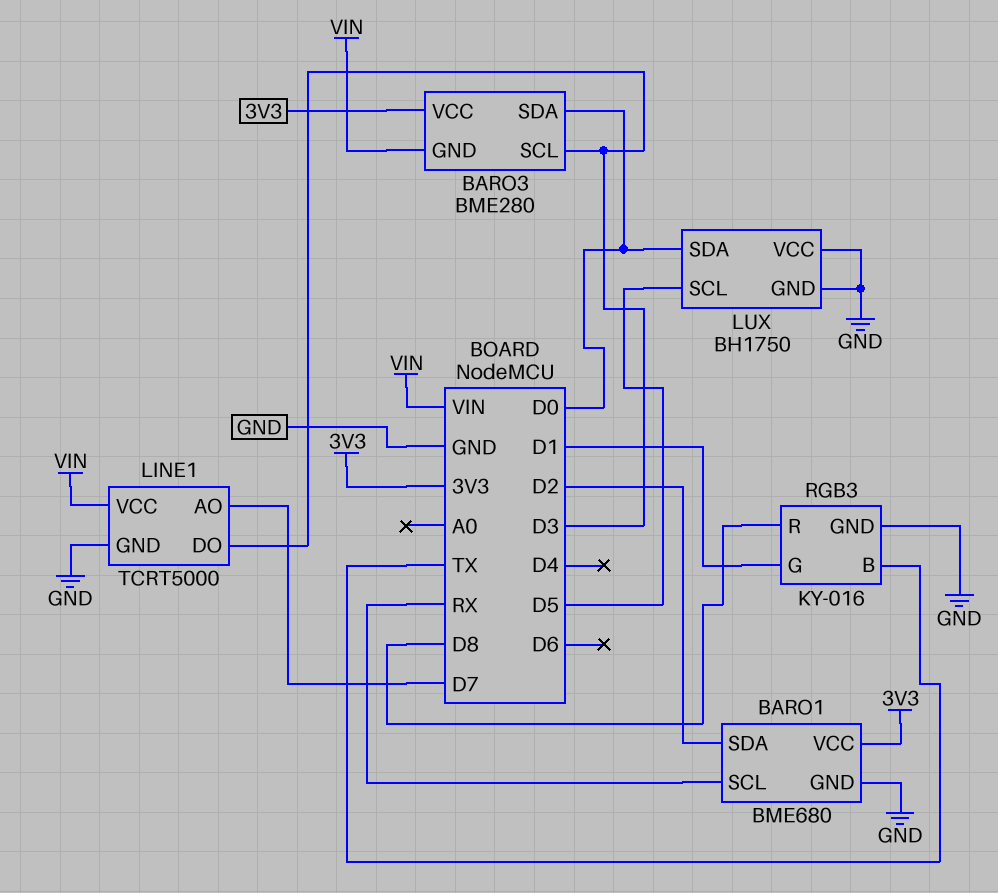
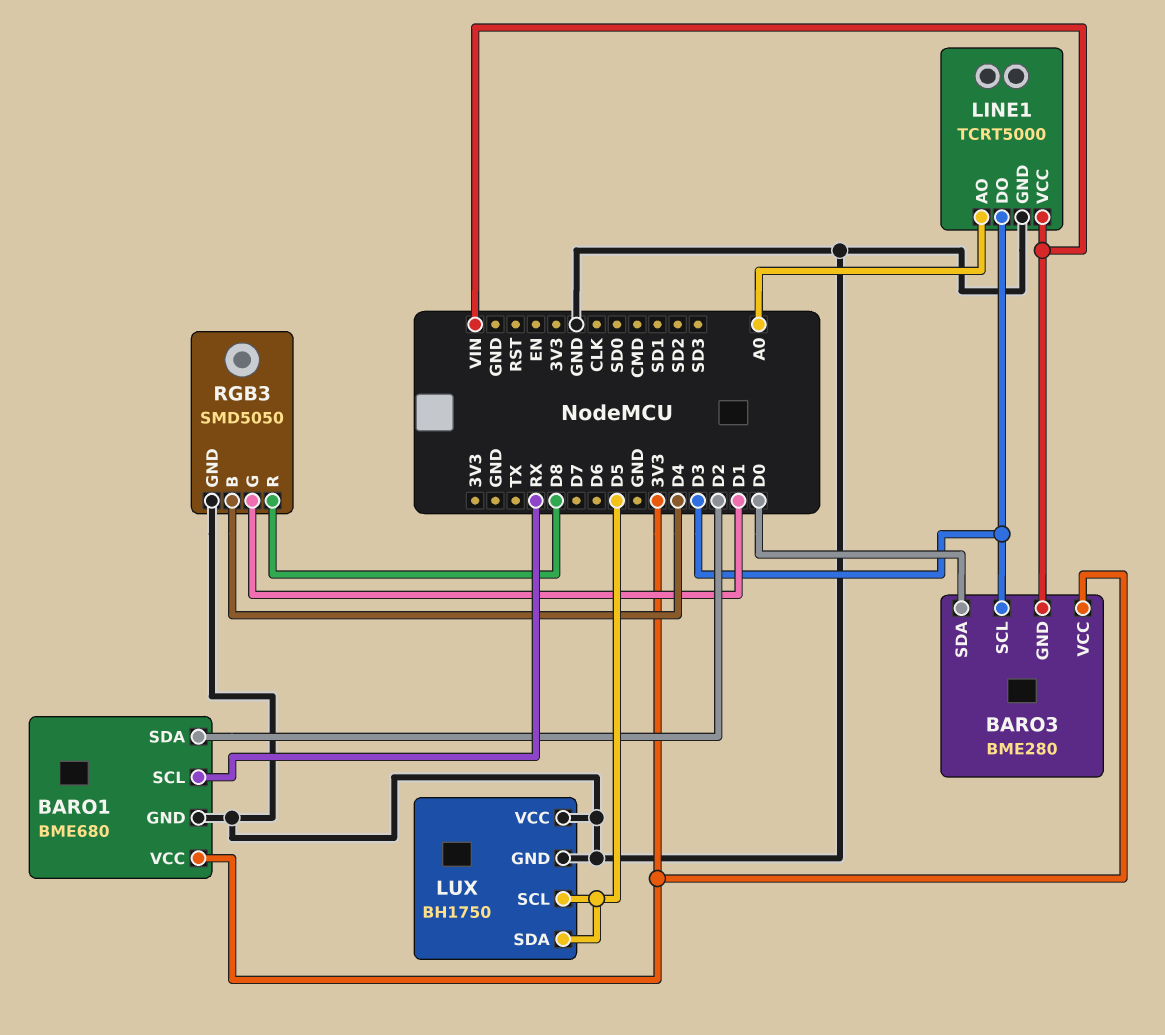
LINE1 pin AO: D7 -> A0
LUX pin SDA: D0 -> D5
RGB3: KY-016 -> SMD5050
RGB3 pin B: TX -> D4

